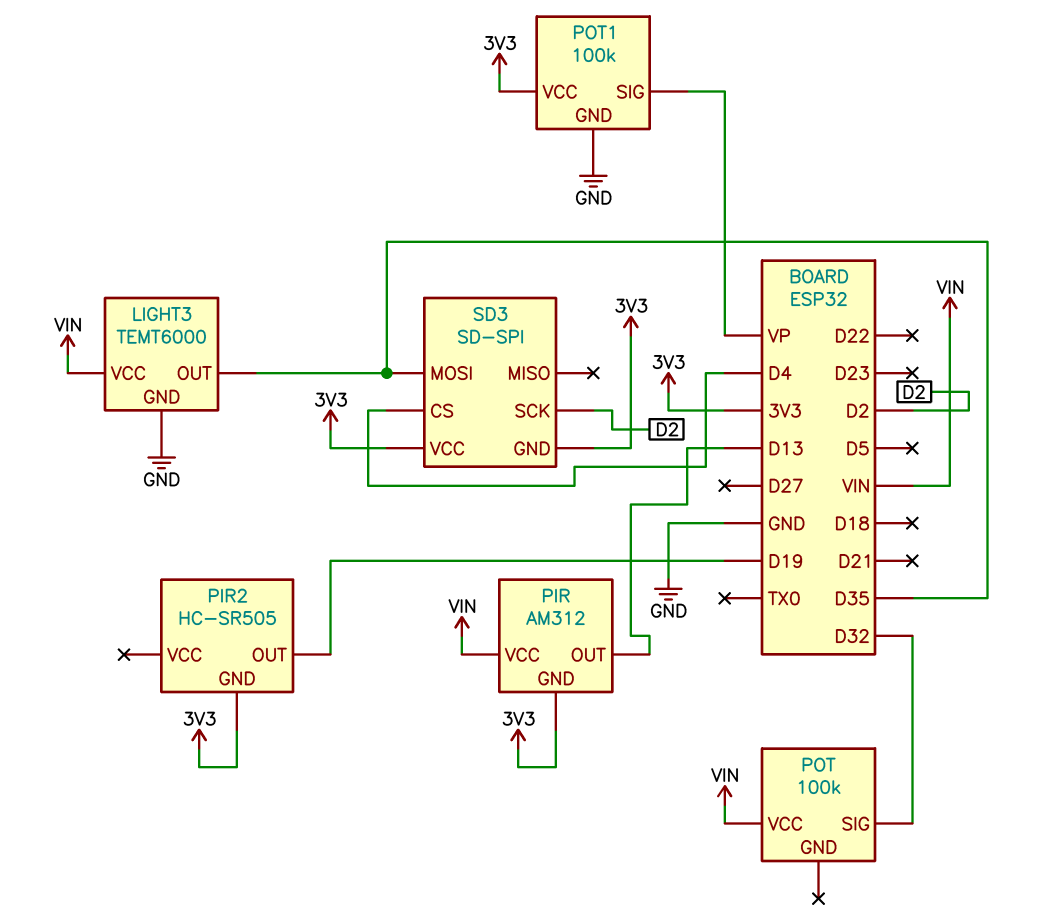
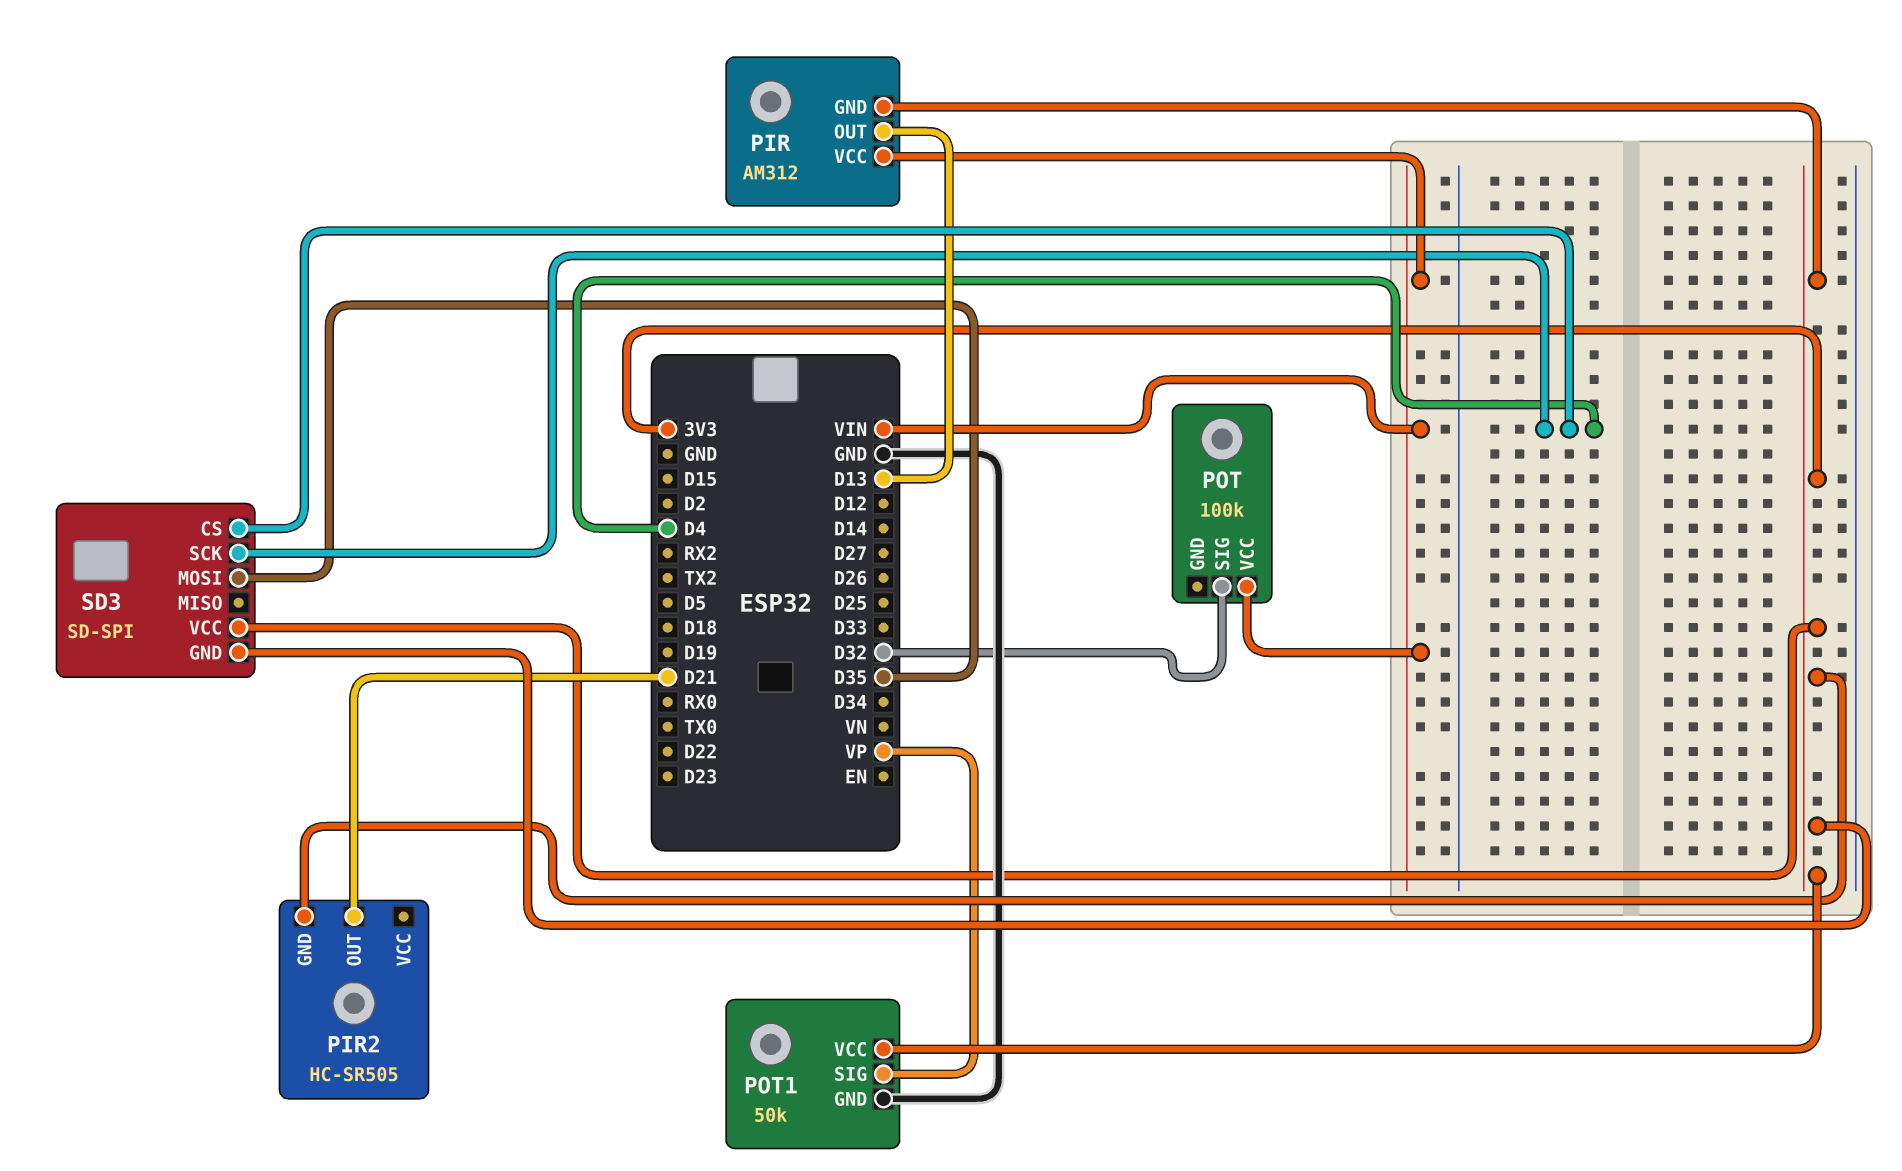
LIGHT3: TEMT6000 -> none
LIGHT3 pin GND: GND -> none
LIGHT3 pin OUT: D35 -> none
LIGHT3 pin VCC: VIN -> none
PIR2 pin OUT: D19 -> D21
POT1: 100k -> 50k
SD3 pin SCK: D2 -> D4

